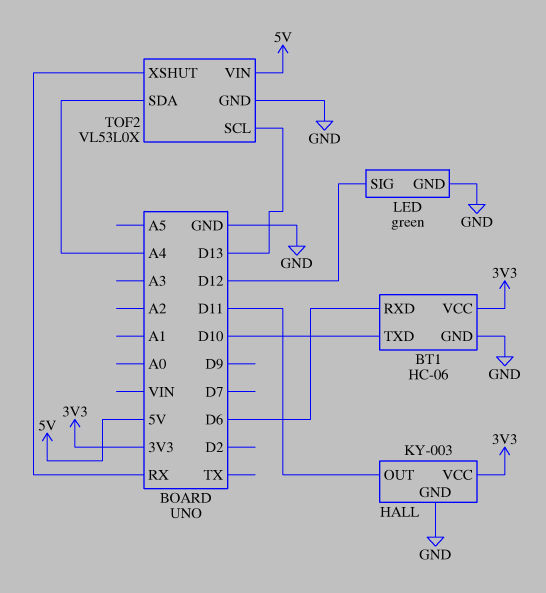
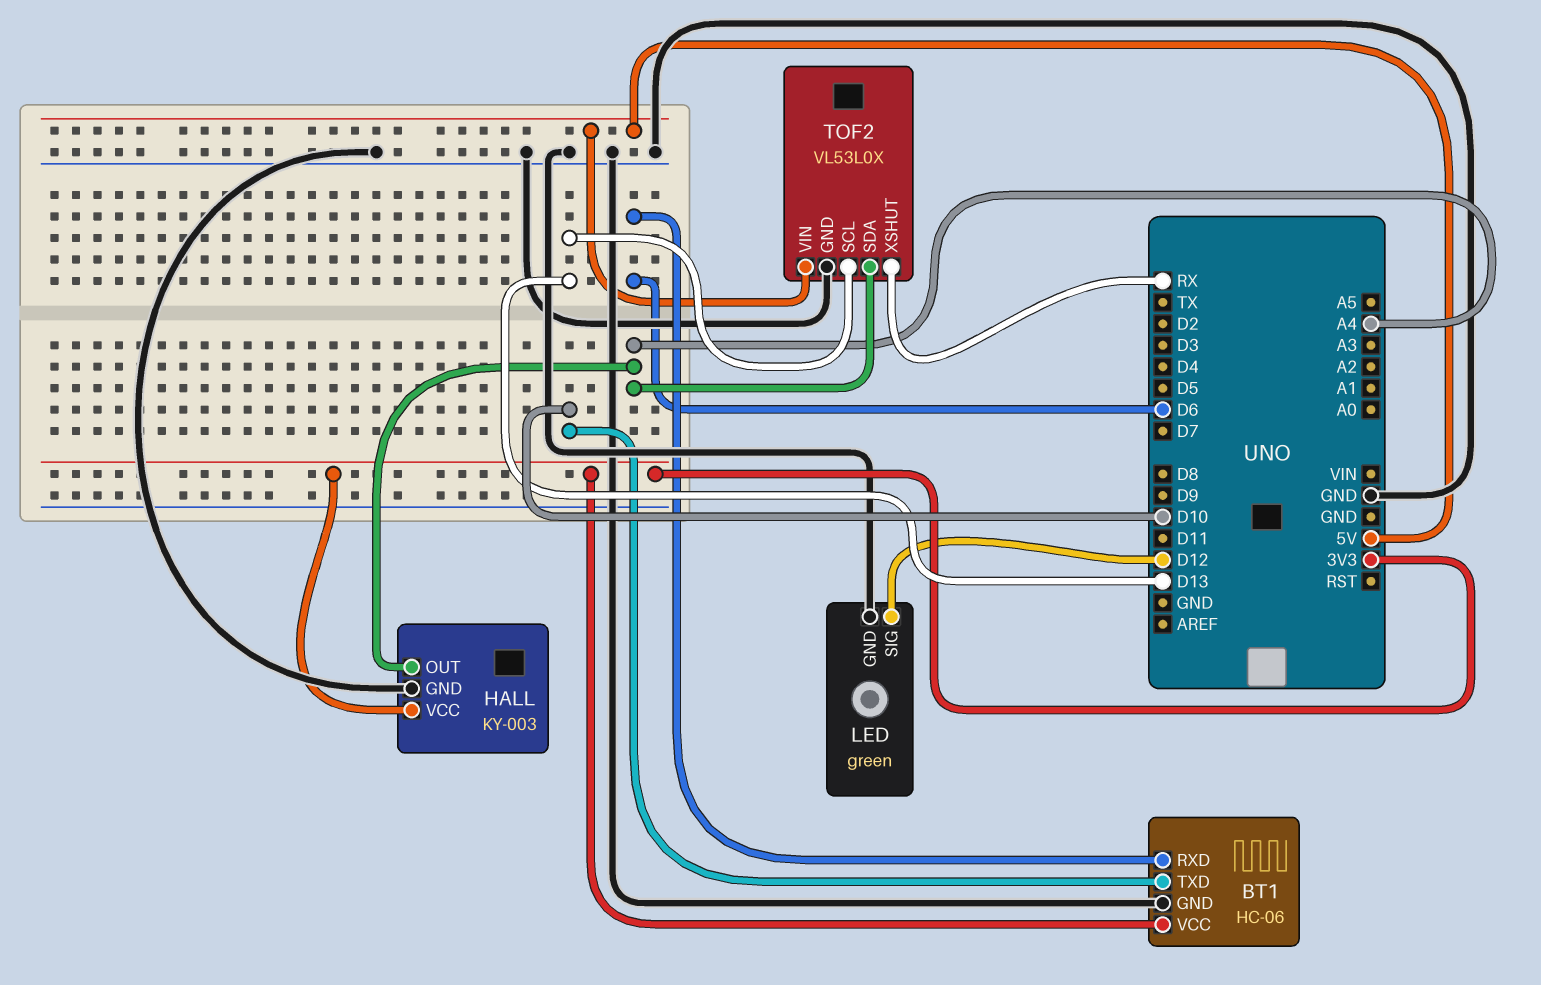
HALL pin OUT: D11 -> A4

